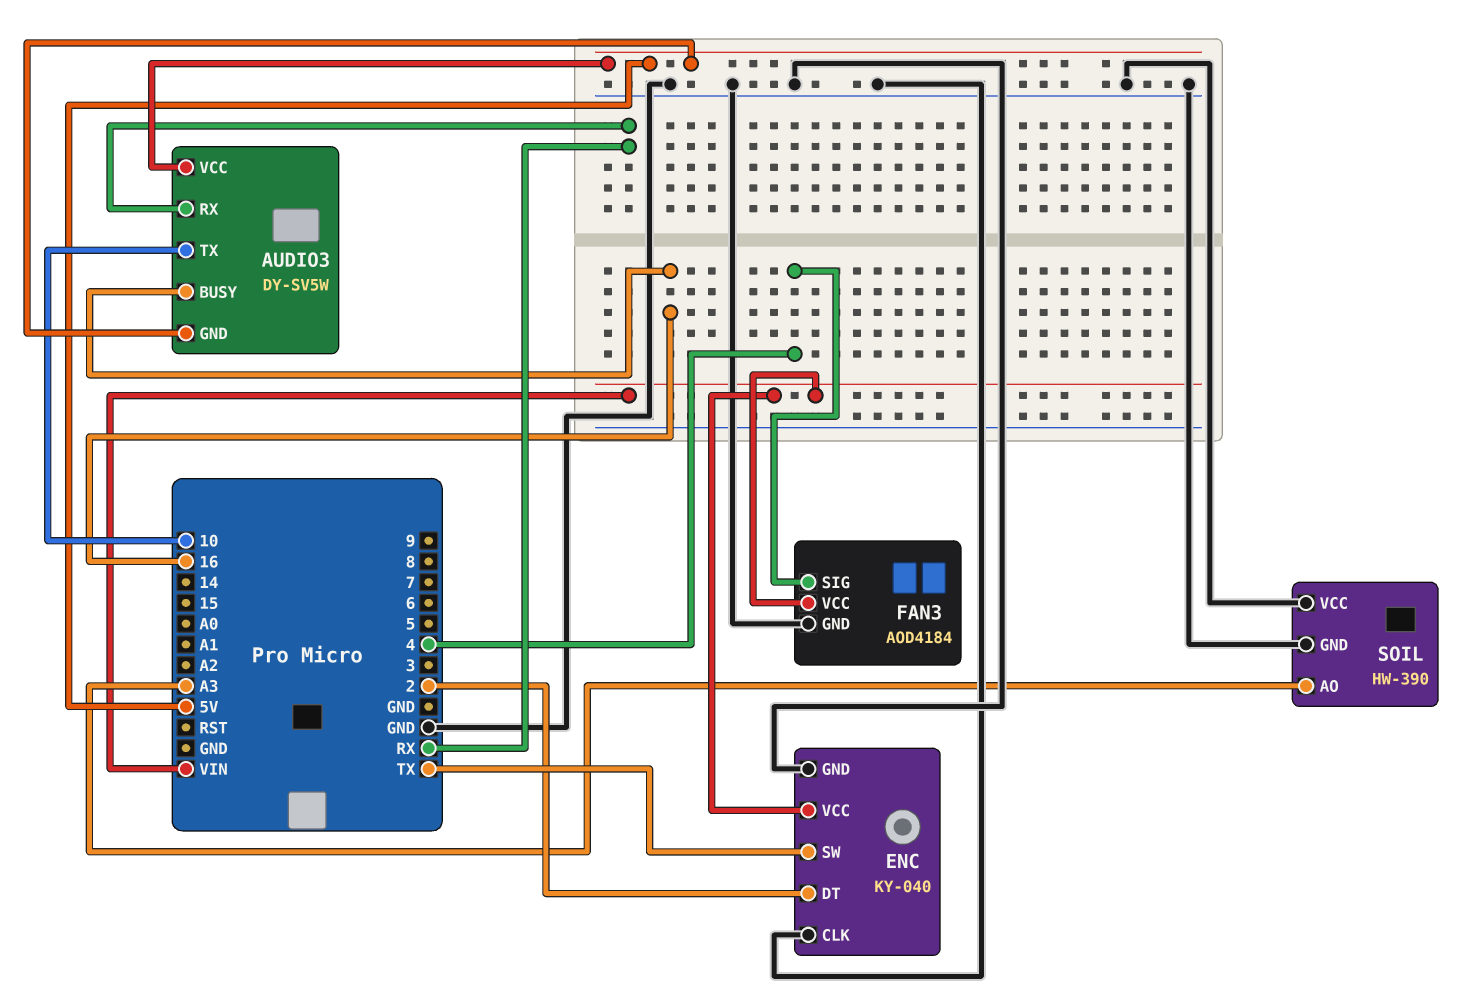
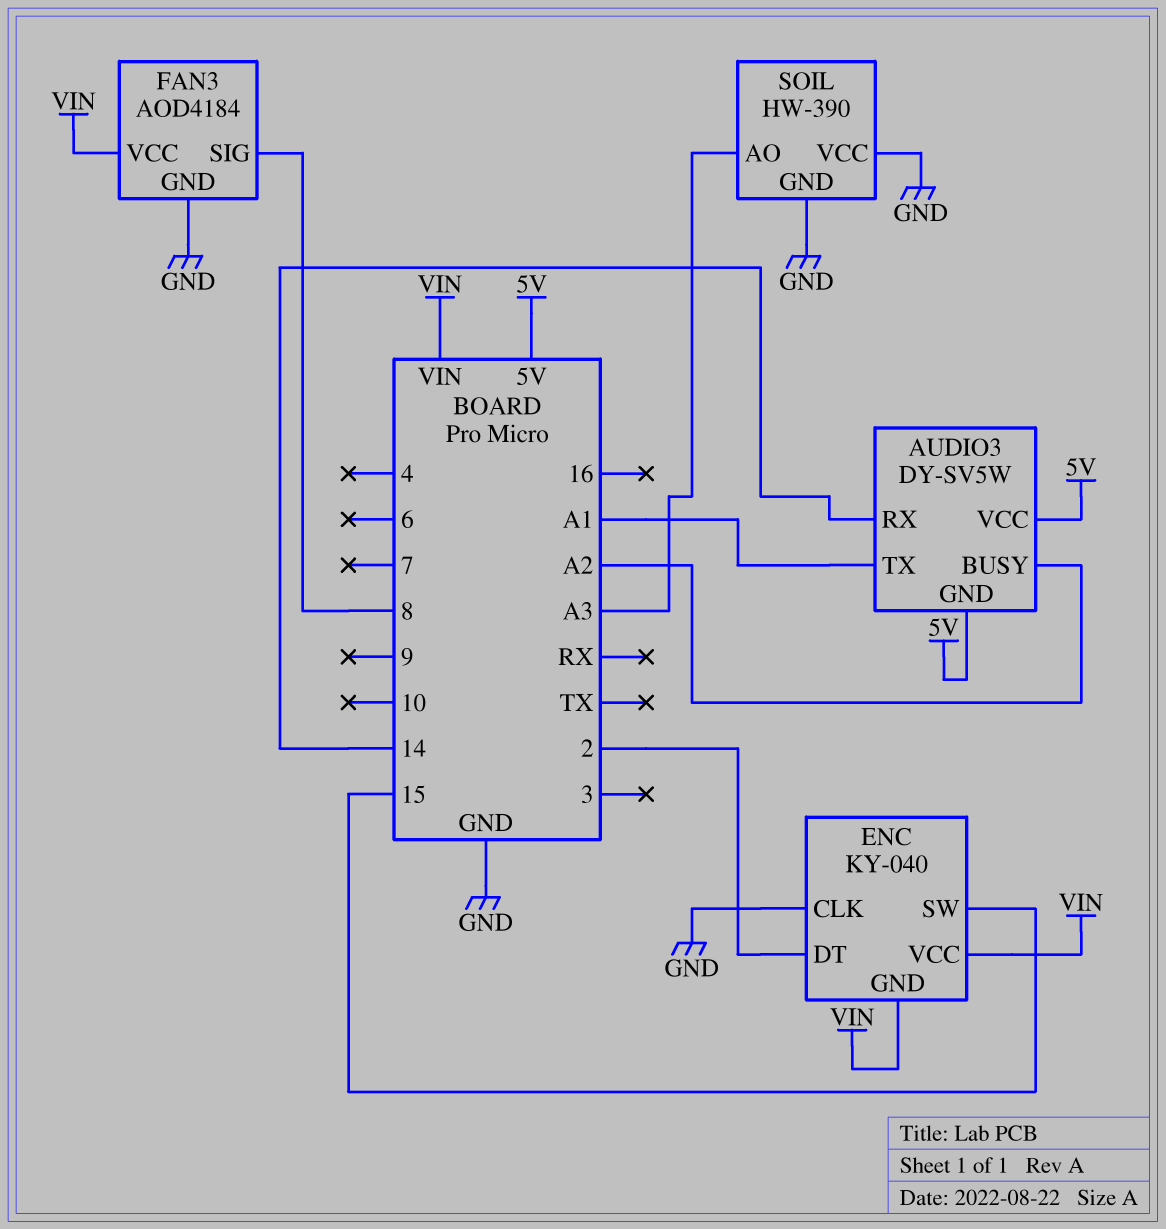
AUDIO3 pin BUSY: 16 -> A2
AUDIO3 pin RX: RX -> 14
AUDIO3 pin TX: 10 -> A1
ENC pin GND: GND -> VIN
ENC pin SW: TX -> 15
FAN3 pin SIG: 4 -> 8

